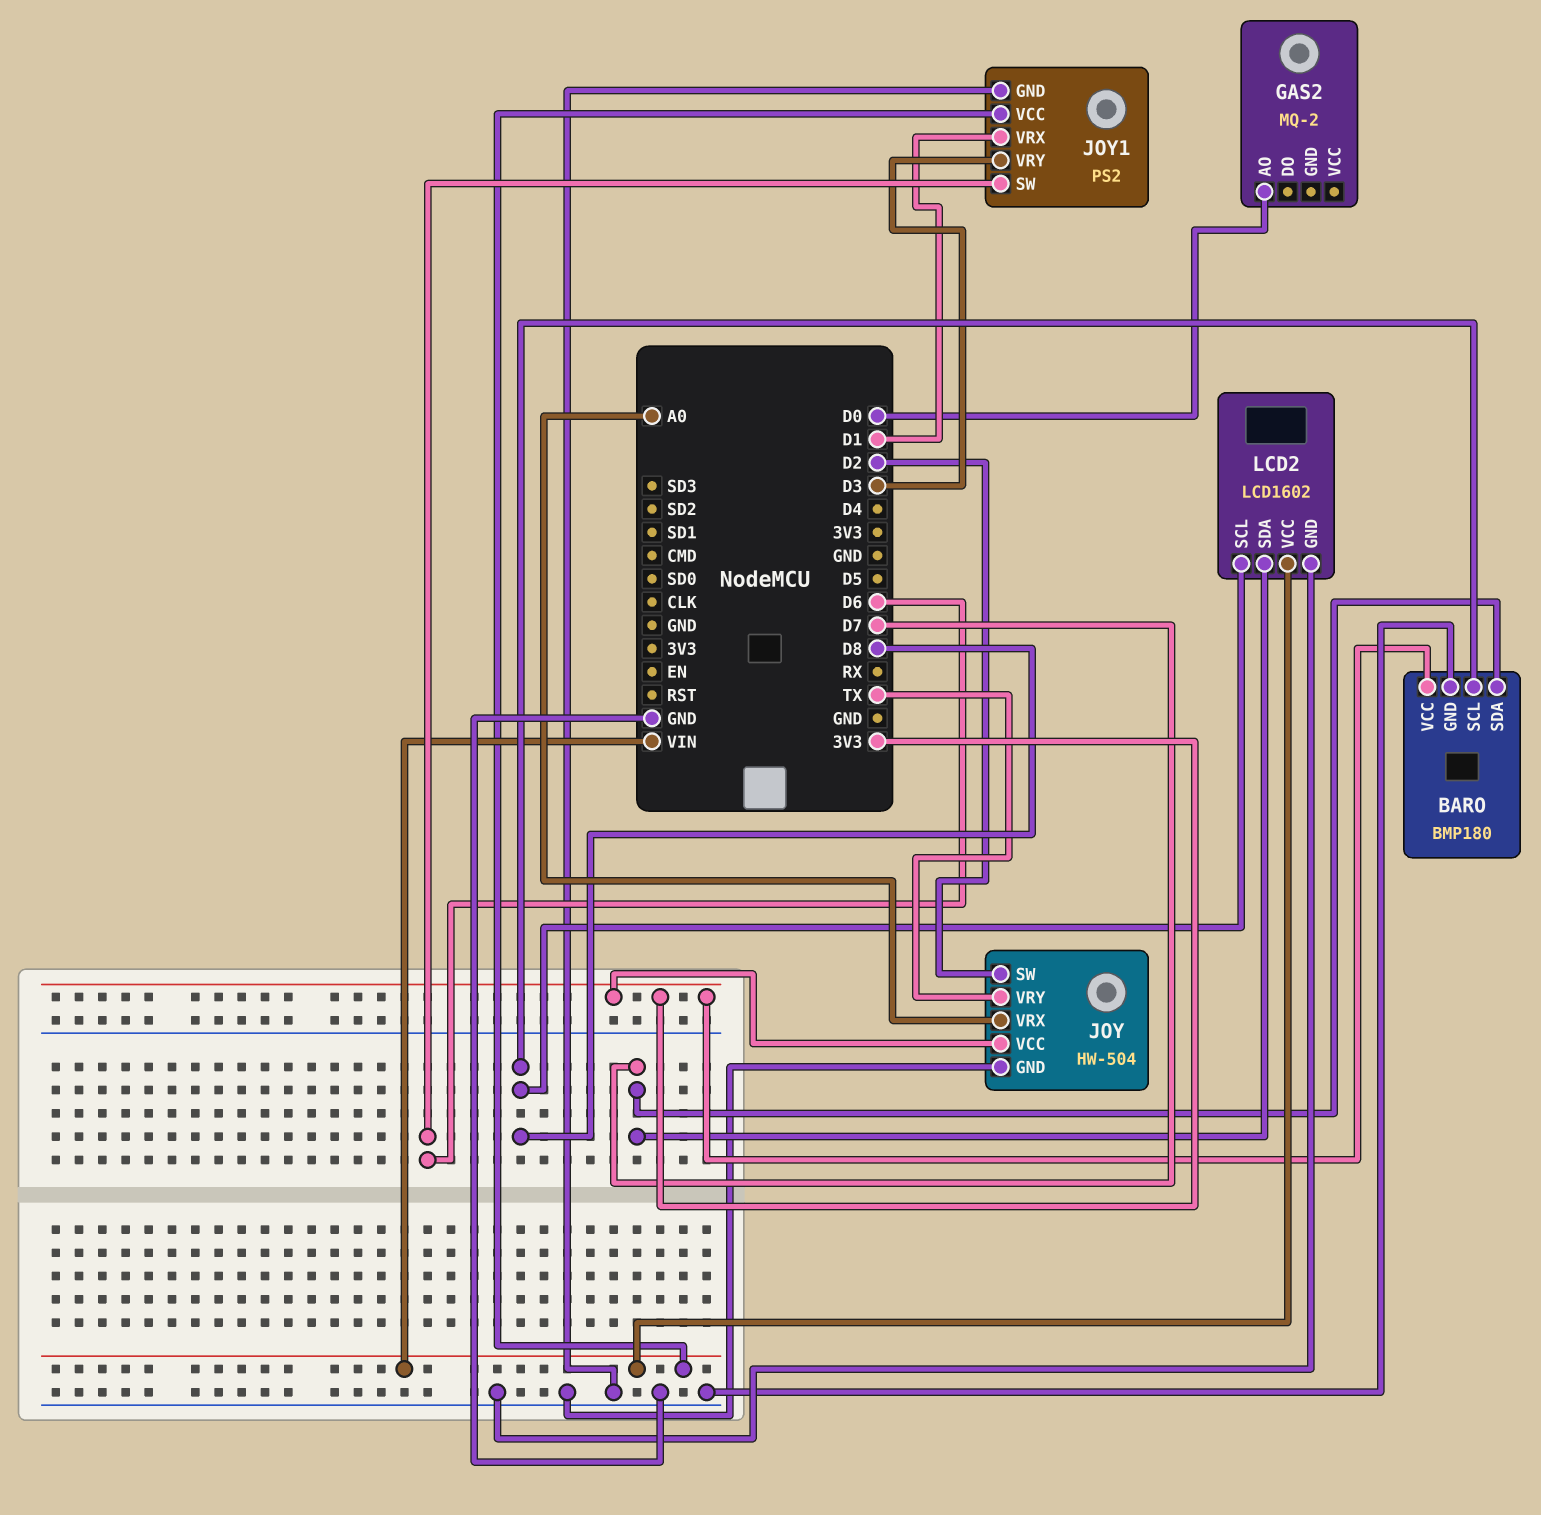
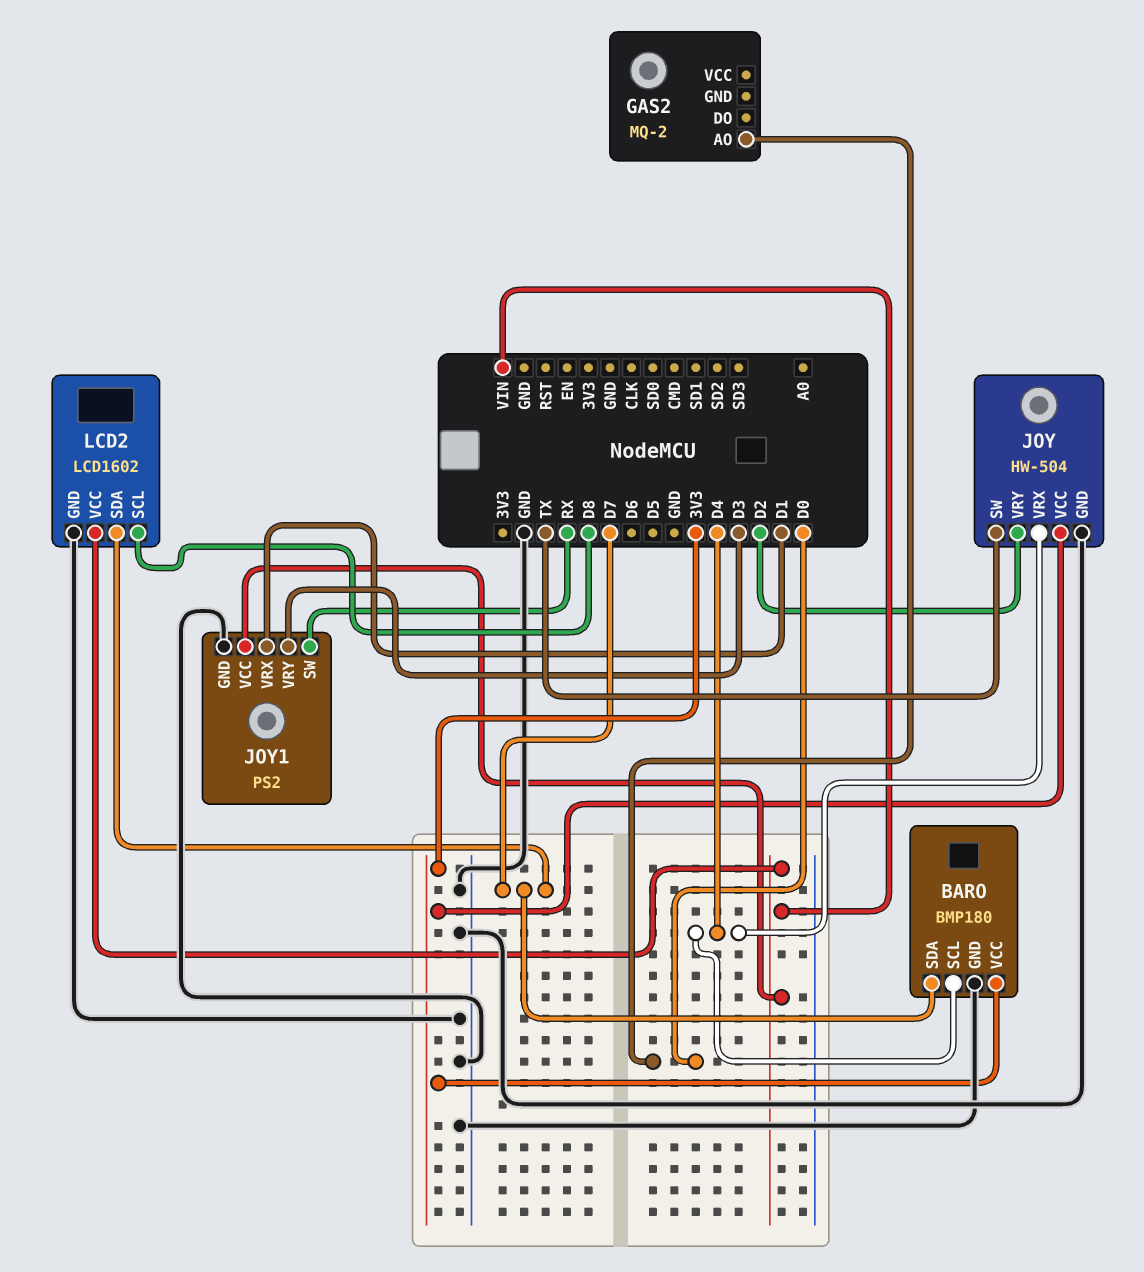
BARO pin SCL: D8 -> D4
JOY pin SW: D2 -> TX
JOY pin VRX: A0 -> D4
JOY pin VRY: TX -> D2
JOY1 pin SW: D6 -> RX

